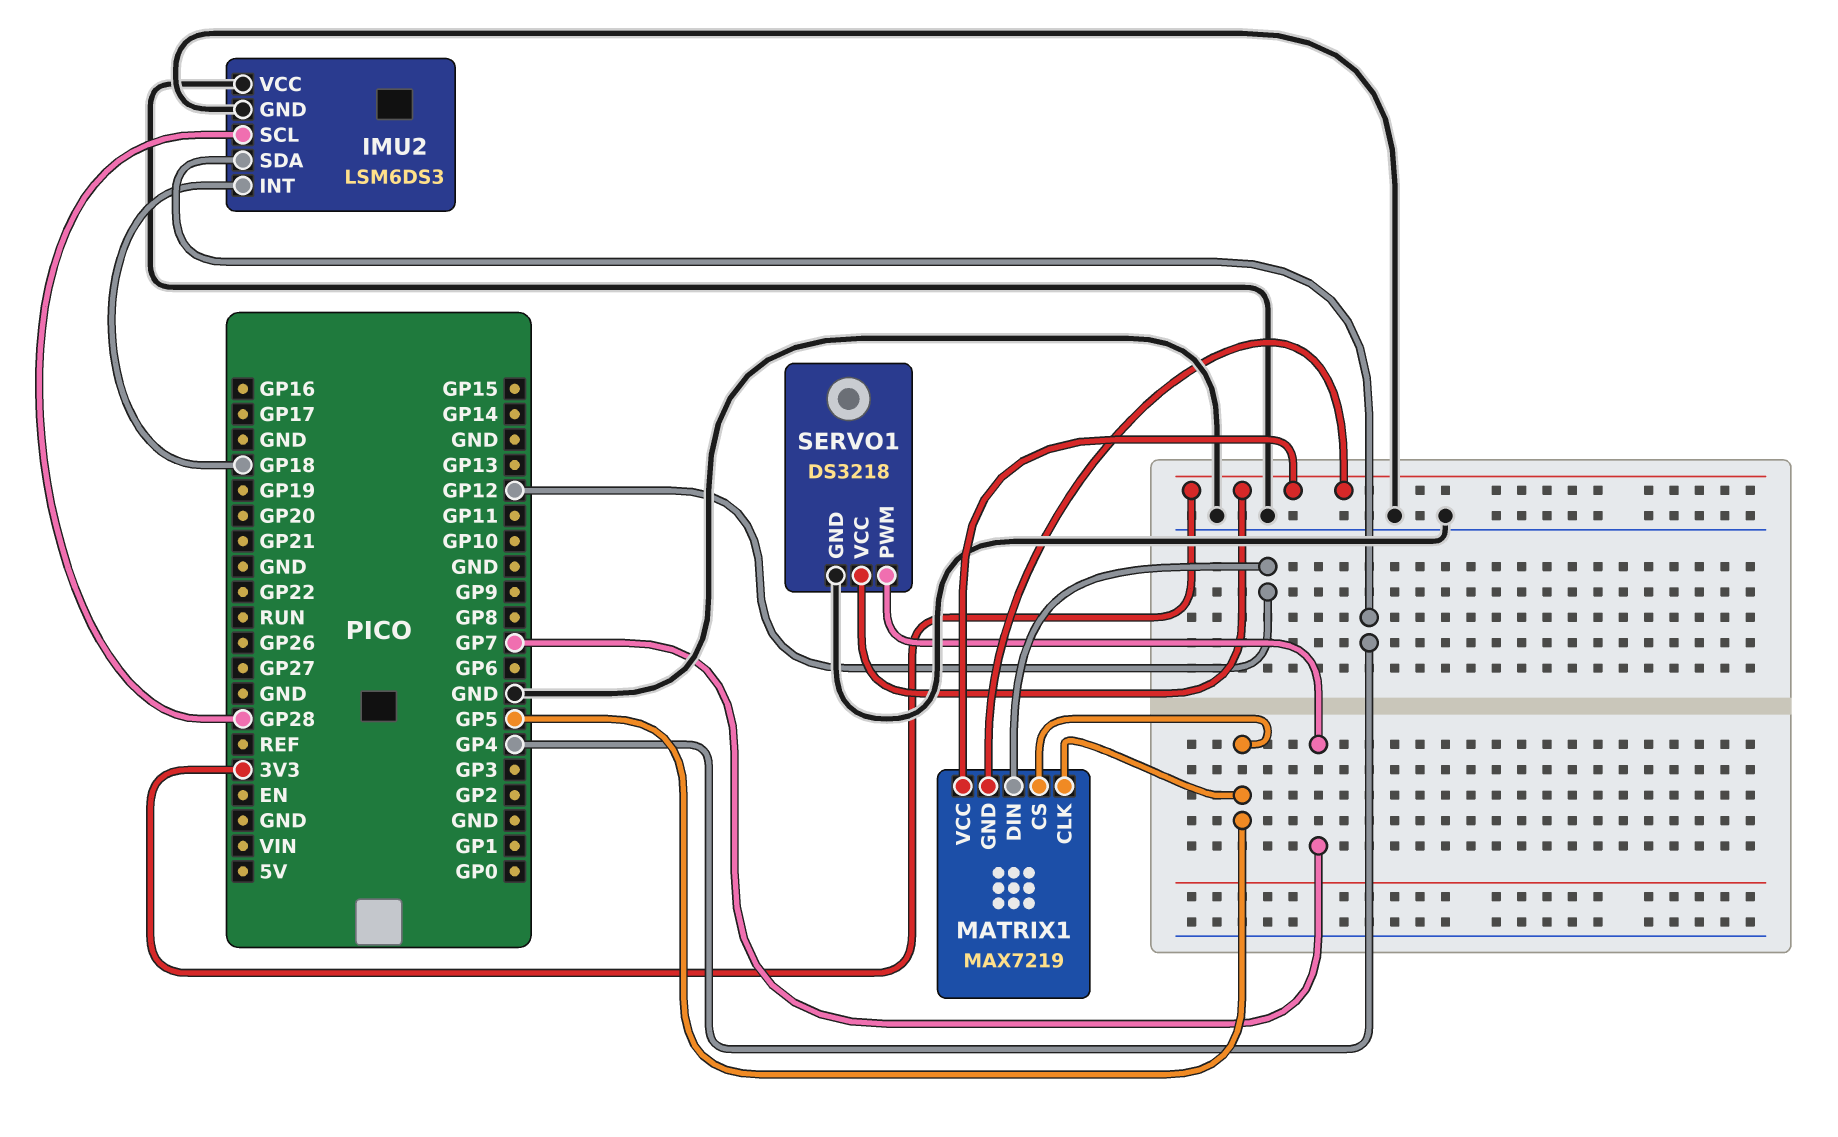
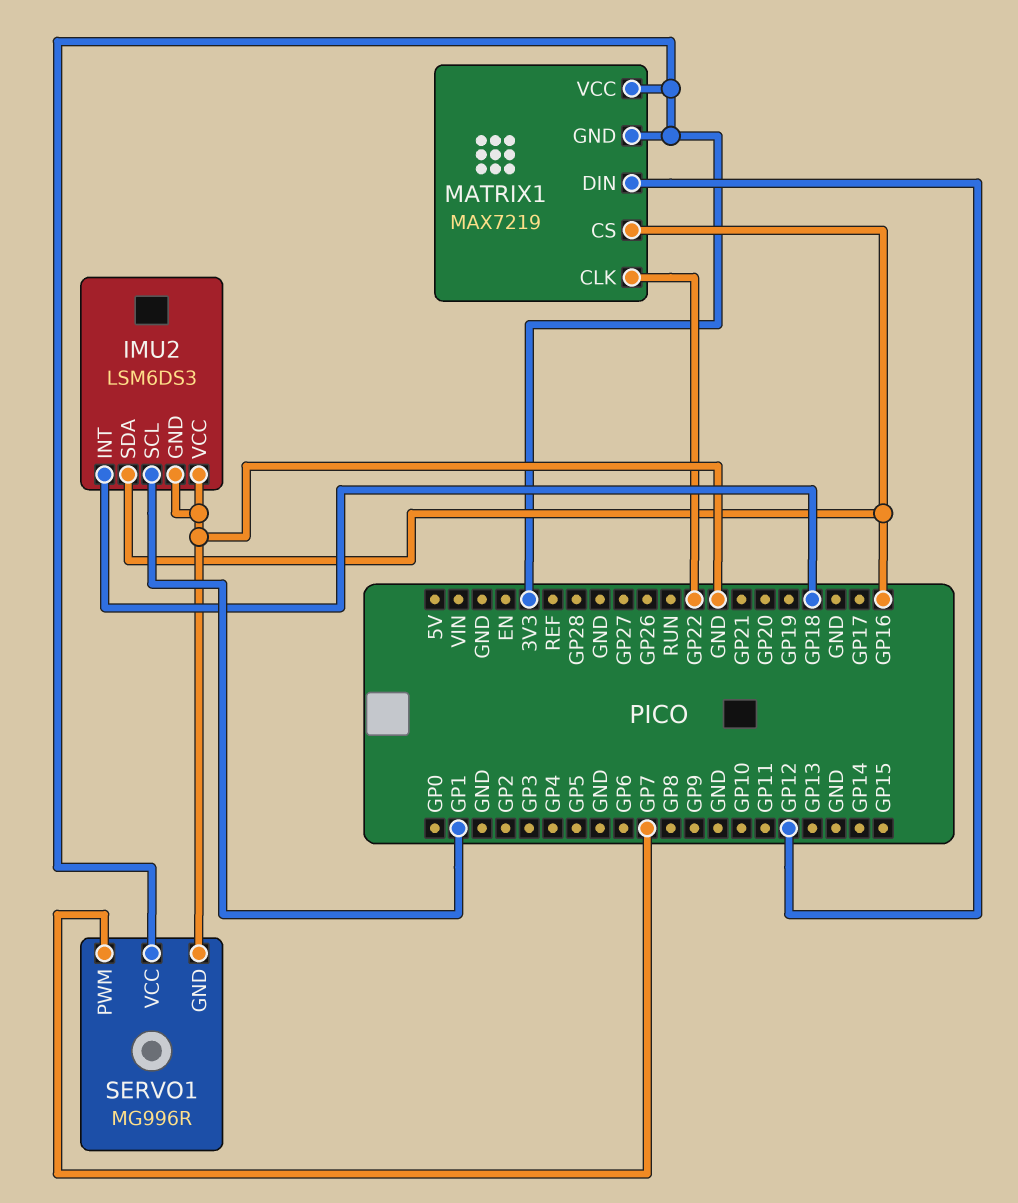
IMU2 pin SCL: GP28 -> GP1
IMU2 pin SDA: GP4 -> GP16
MATRIX1 pin CLK: GP5 -> GP22
MATRIX1 pin CS: GP5 -> GP16
SERVO1: DS3218 -> MG996R

